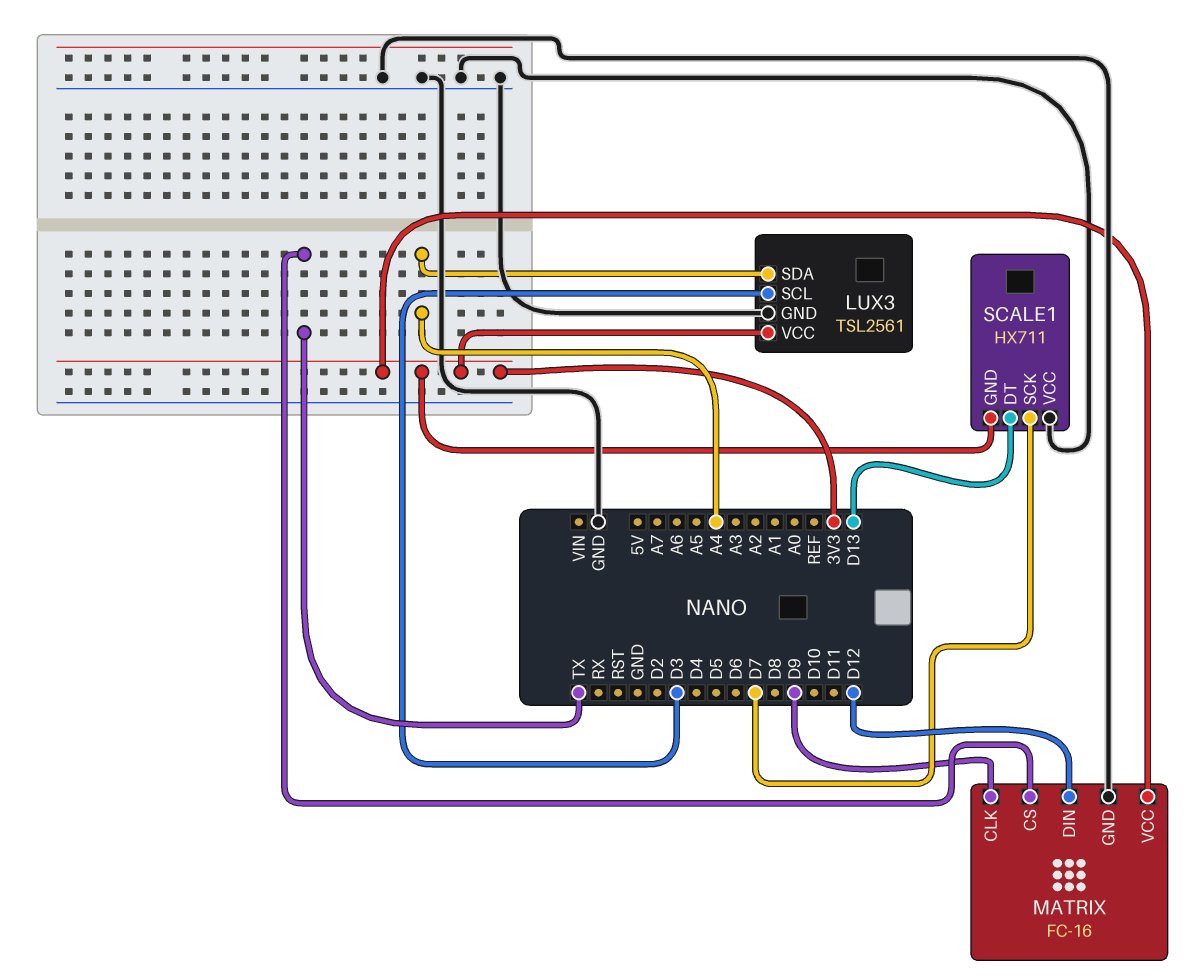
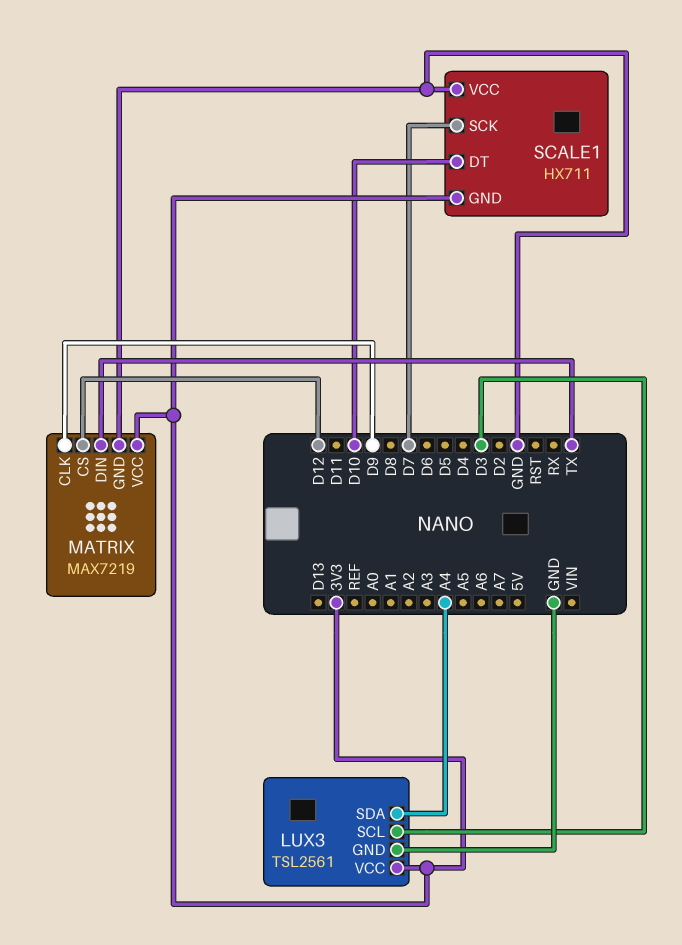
MATRIX: FC-16 -> MAX7219
MATRIX pin CS: TX -> D12
MATRIX pin DIN: D12 -> TX
SCALE1 pin DT: D13 -> D10

